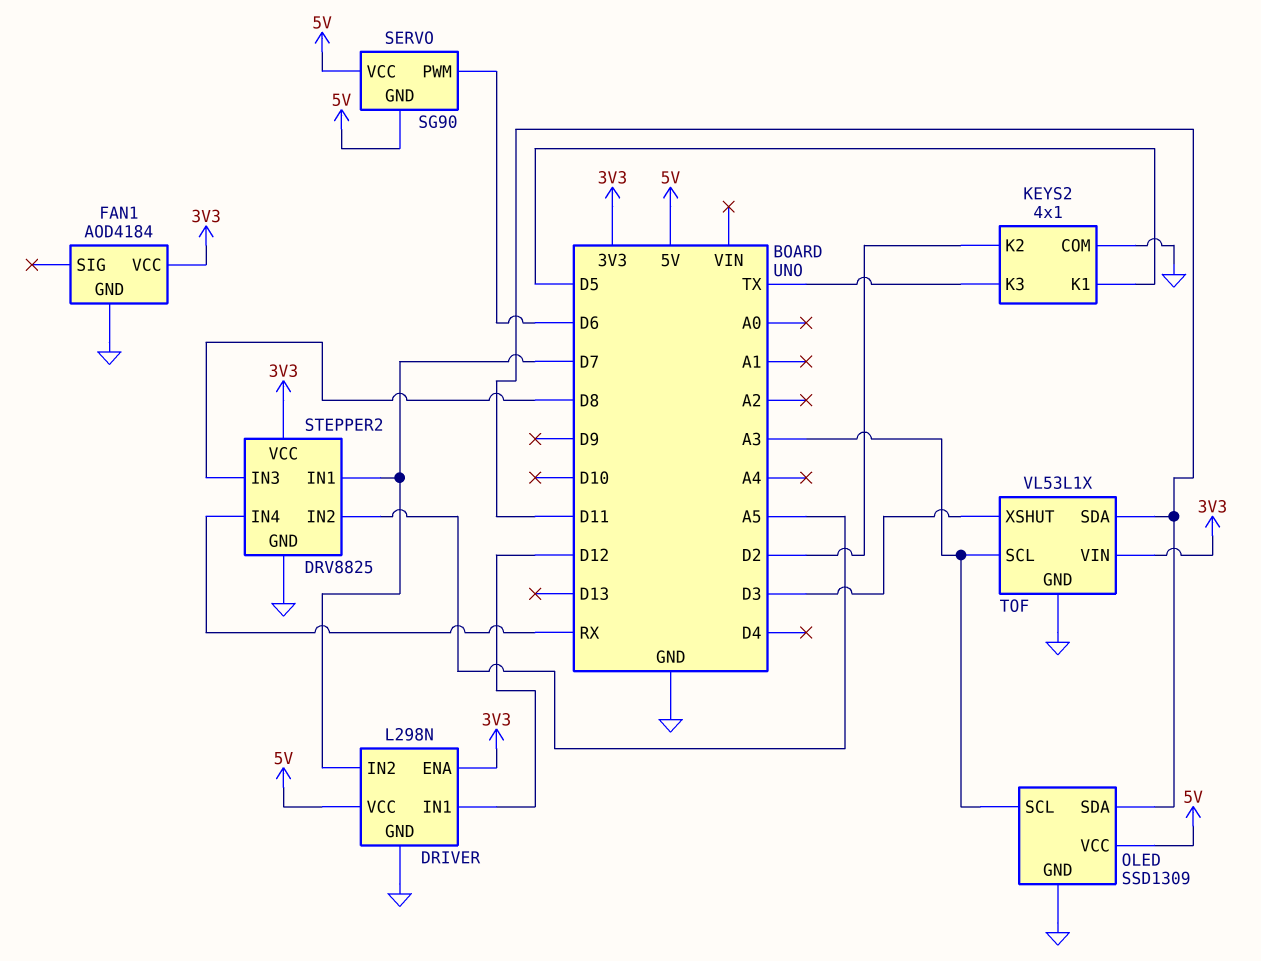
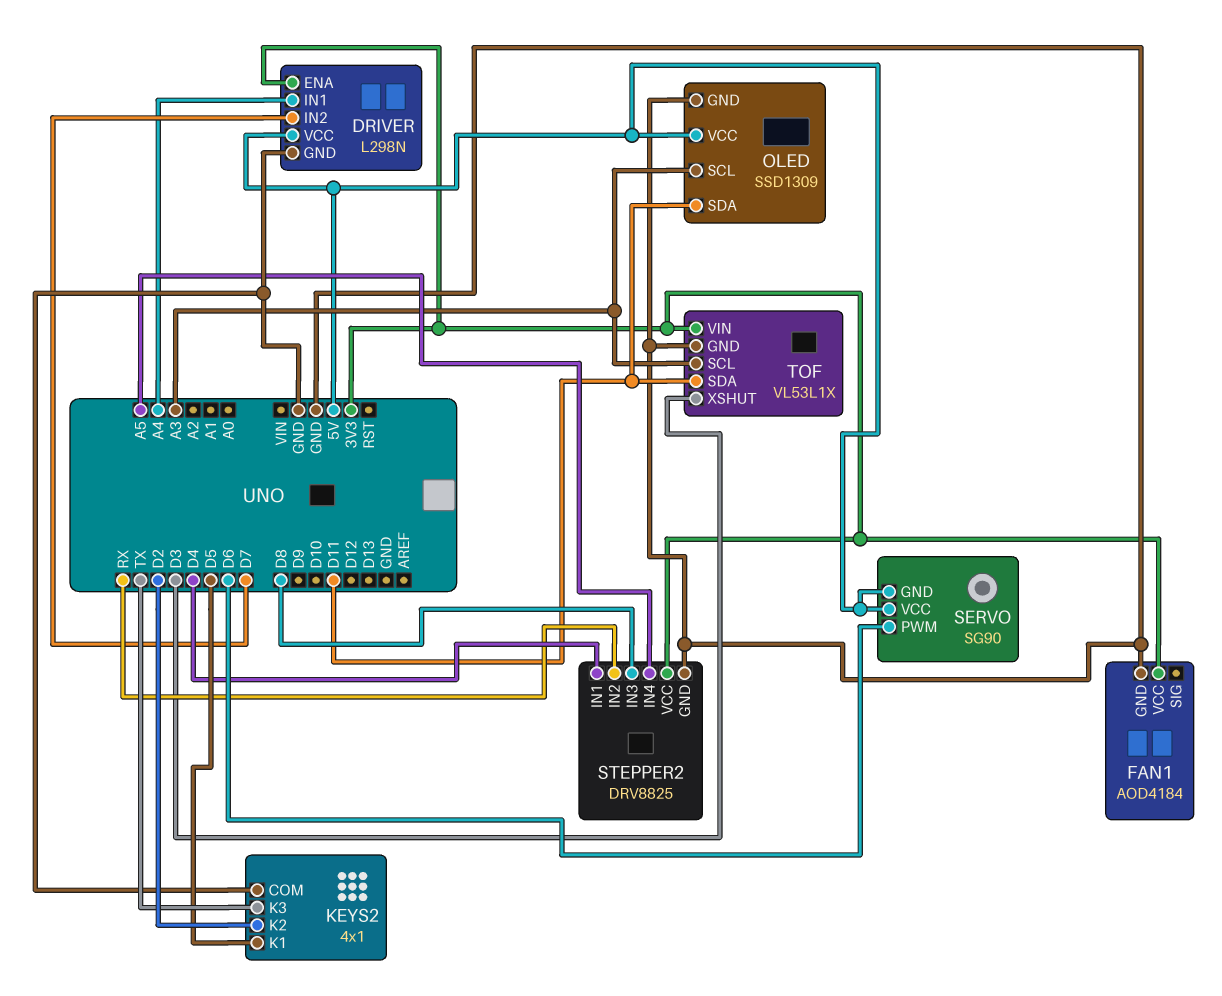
DRIVER pin IN1: D12 -> A4
STEPPER2 pin IN1: D7 -> D4
STEPPER2 pin IN2: A5 -> RX
STEPPER2 pin IN4: RX -> A5

